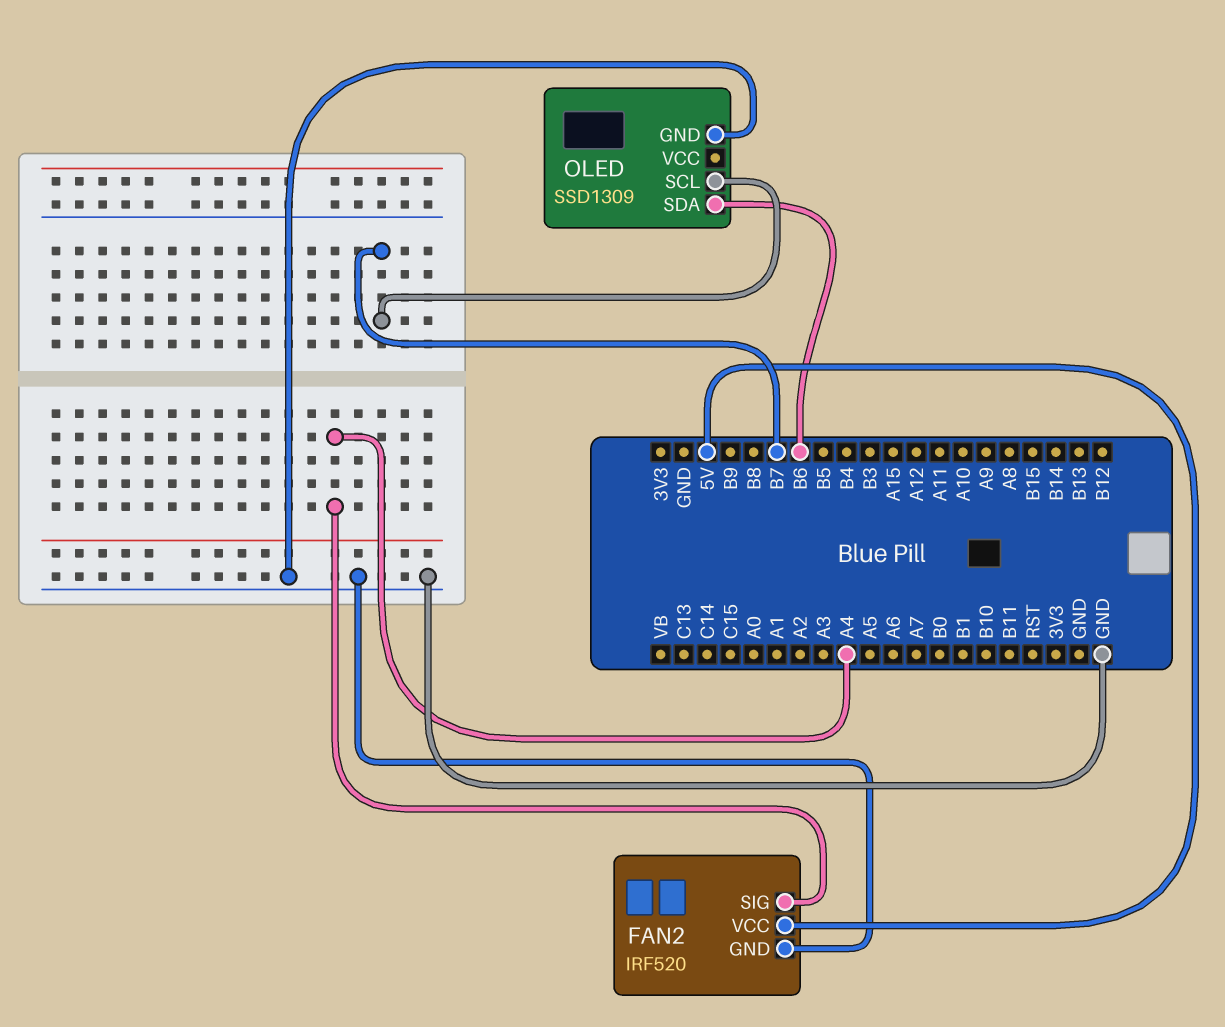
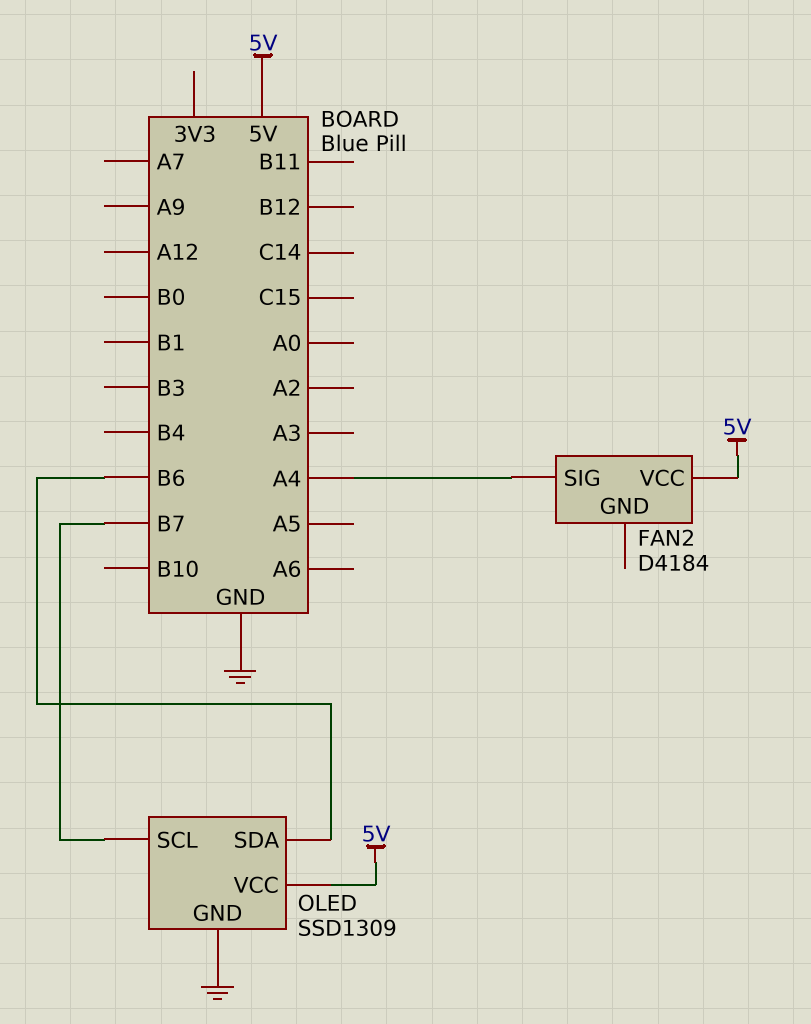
FAN2: IRF520 -> D4184
FAN2 pin GND: GND -> none
OLED pin VCC: none -> 5V

